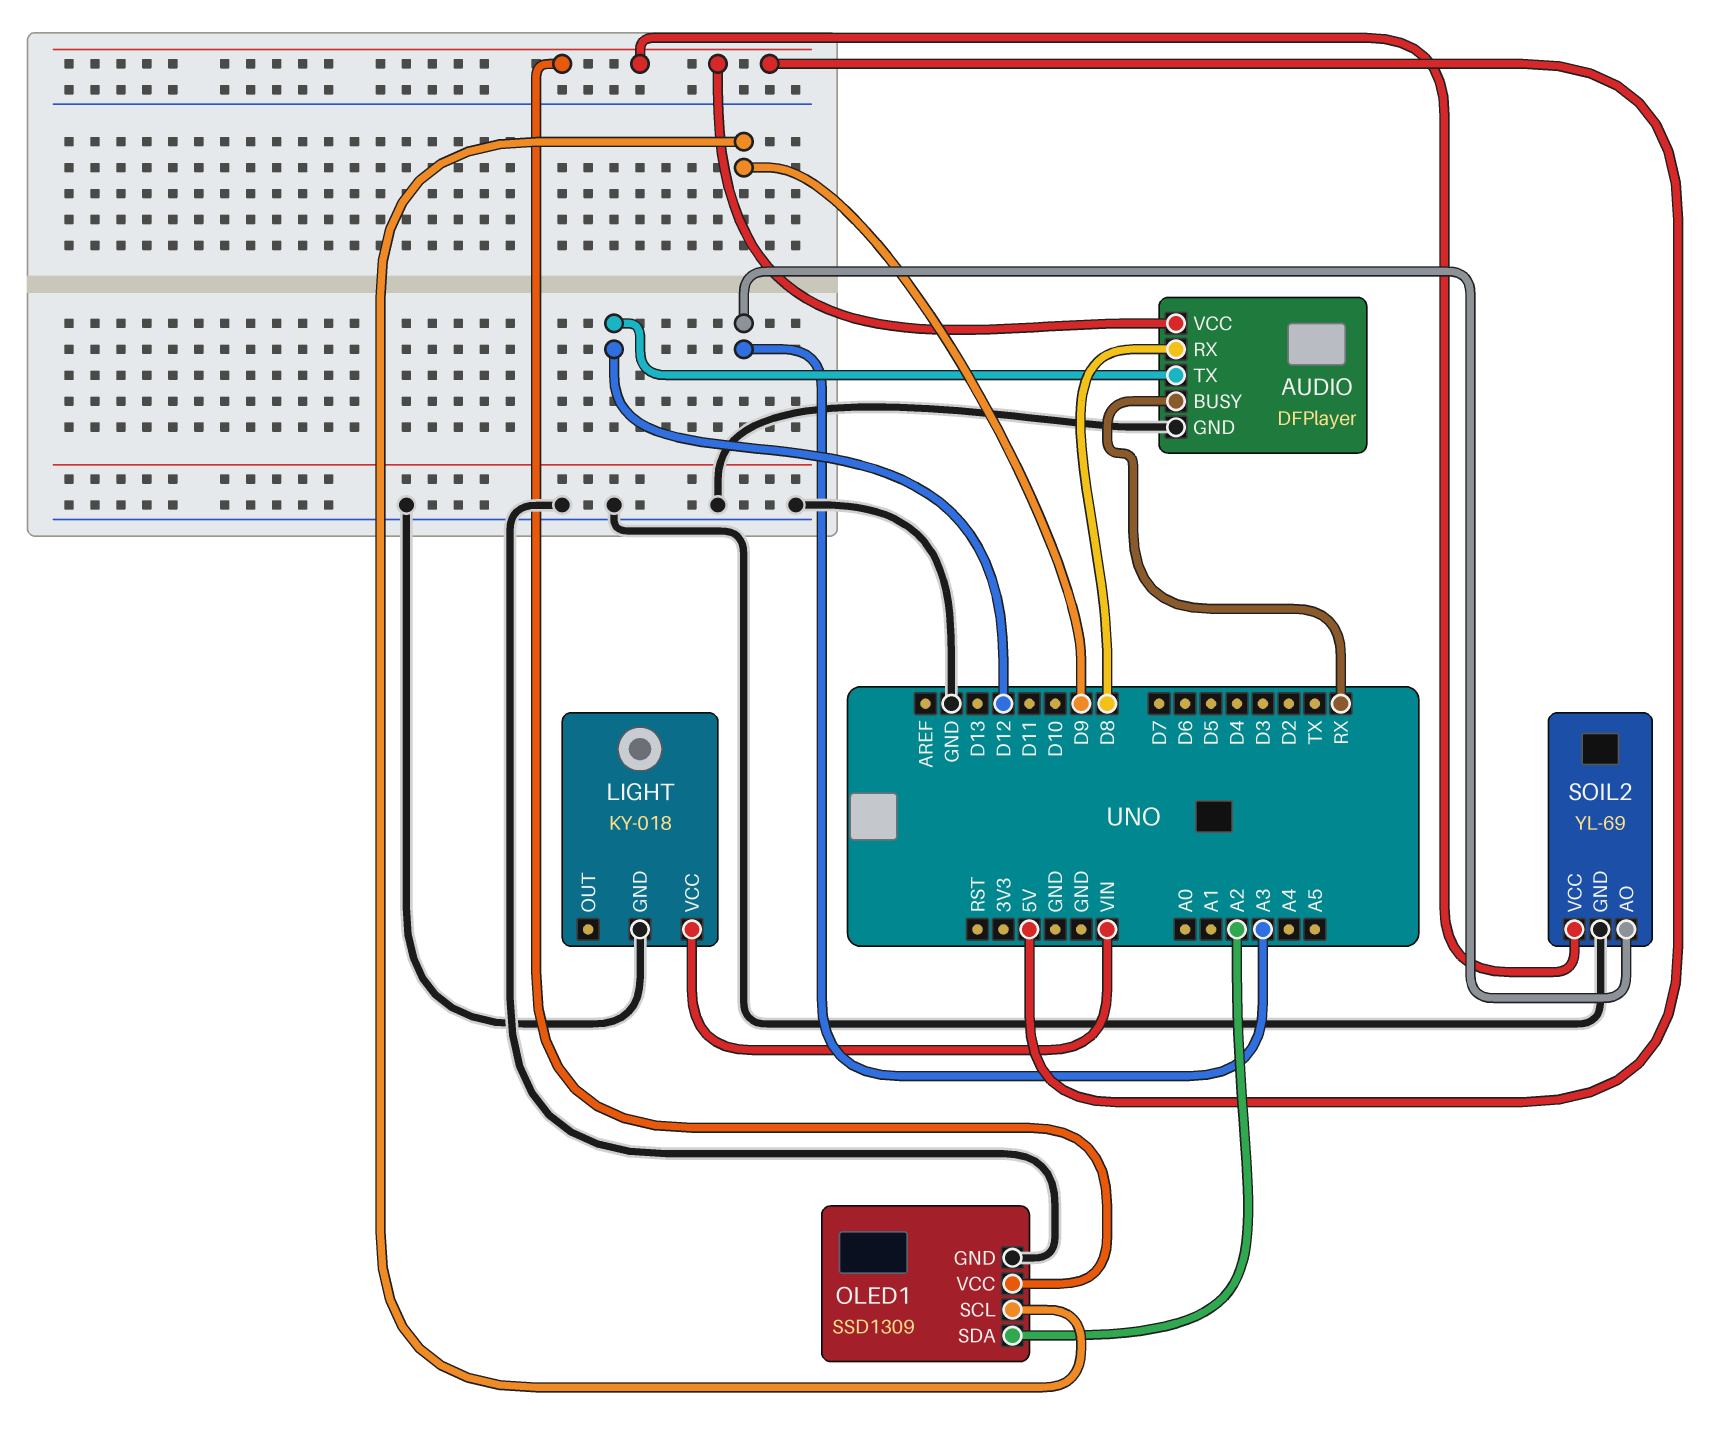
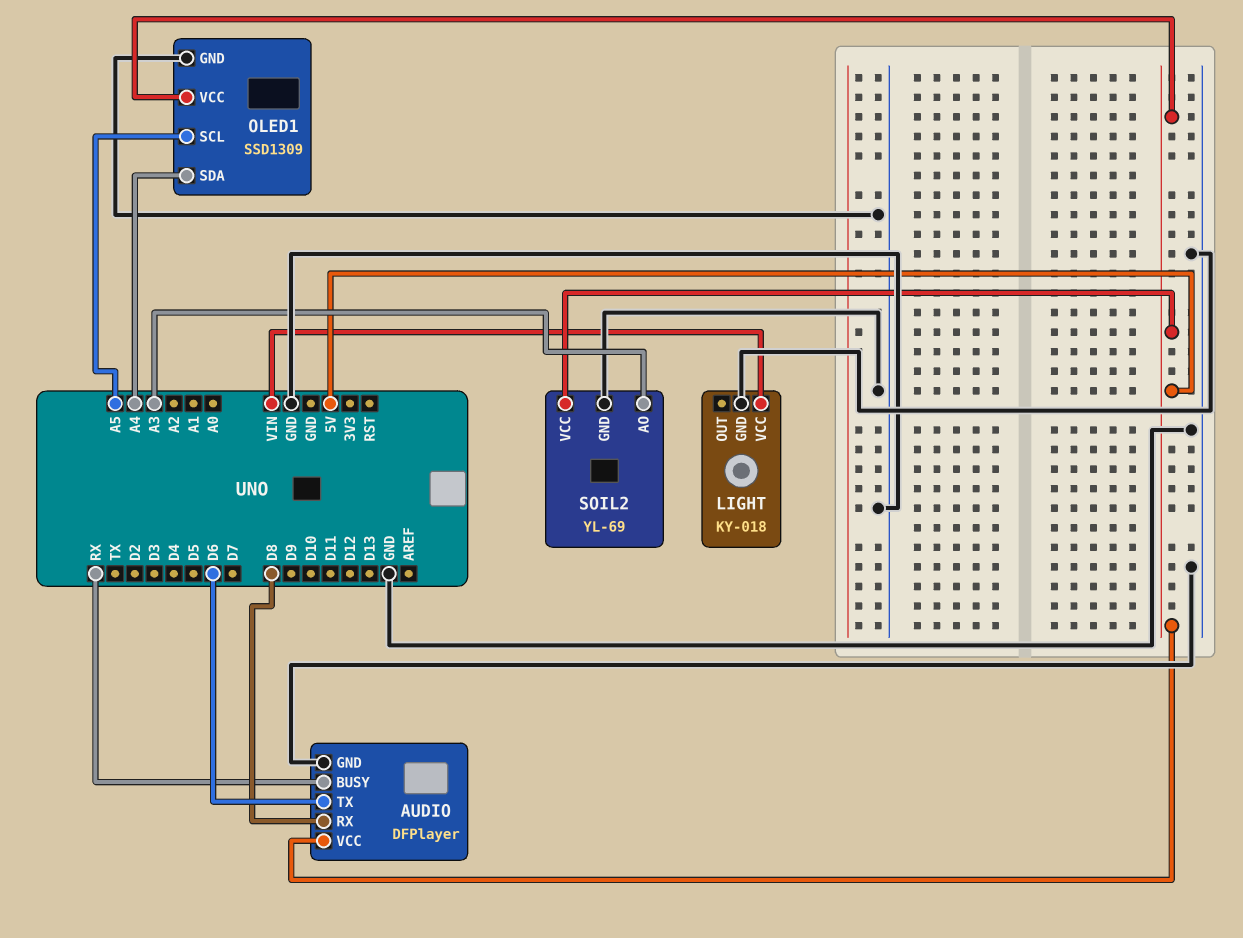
AUDIO pin TX: D12 -> D6
OLED1 pin SCL: D9 -> A5
OLED1 pin SDA: A2 -> A4

